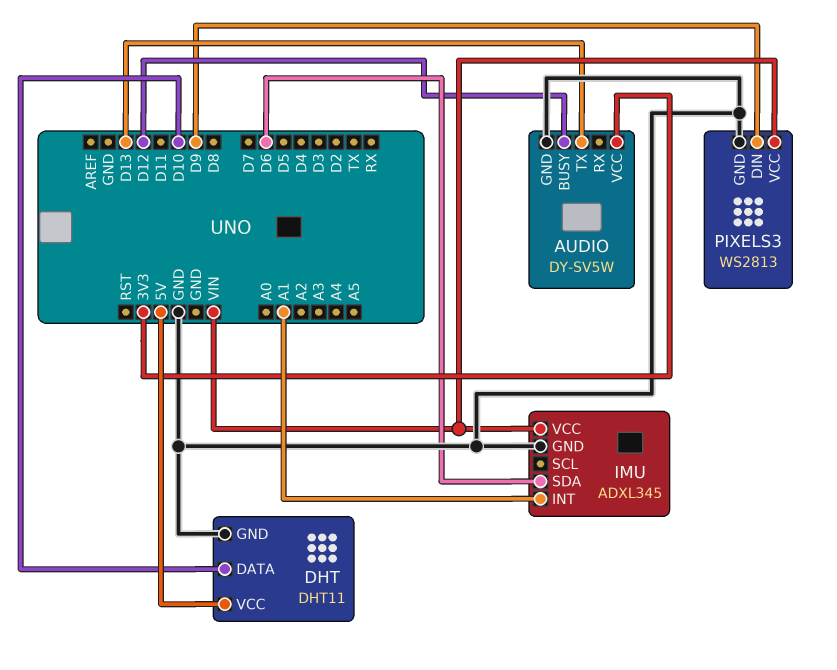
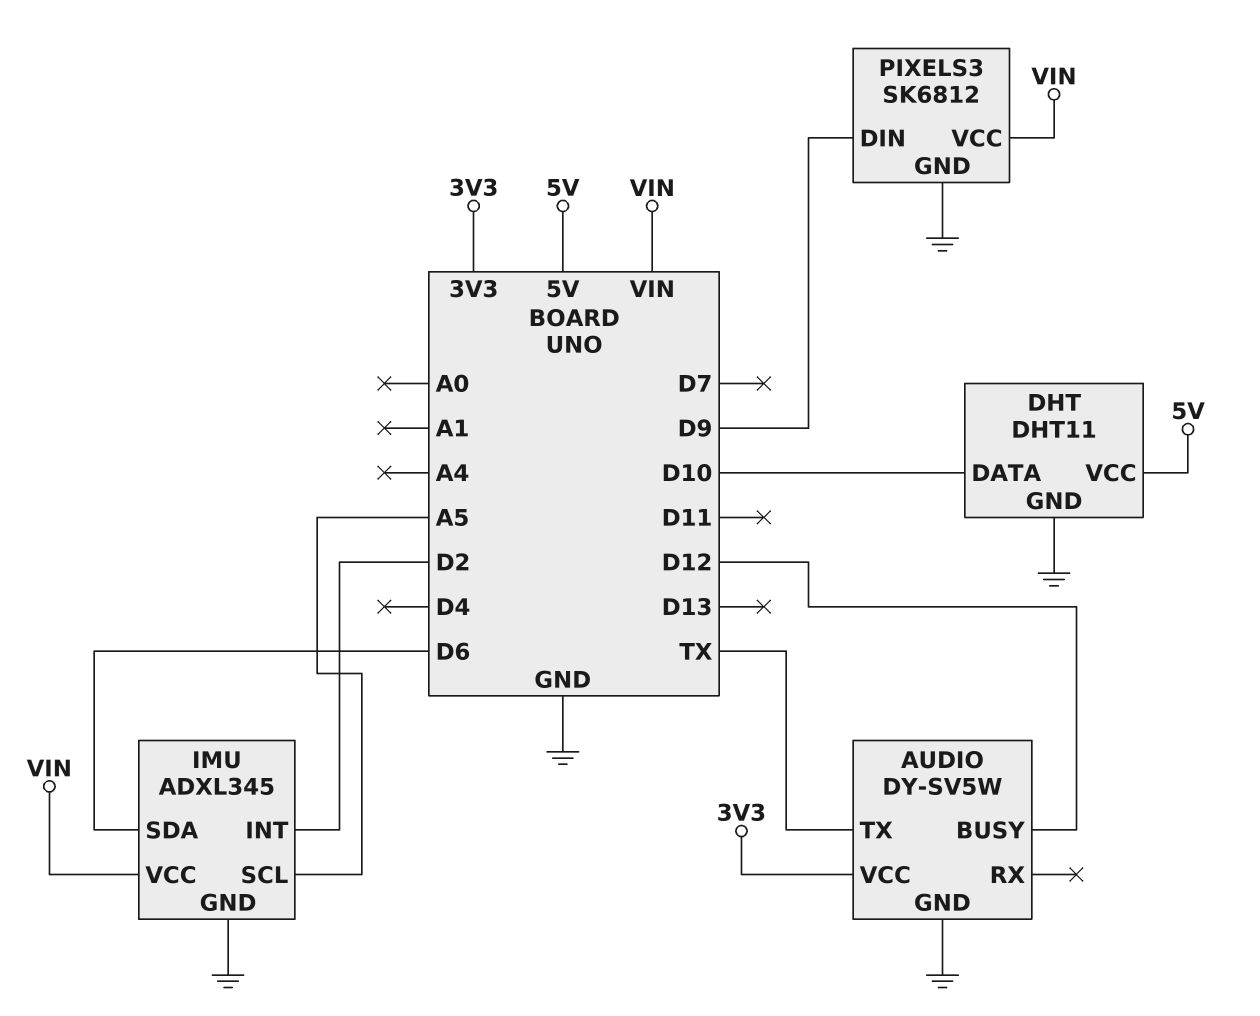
AUDIO pin TX: D13 -> TX
IMU pin INT: A1 -> D2
IMU pin SCL: none -> A5
PIXELS3: WS2813 -> SK6812

